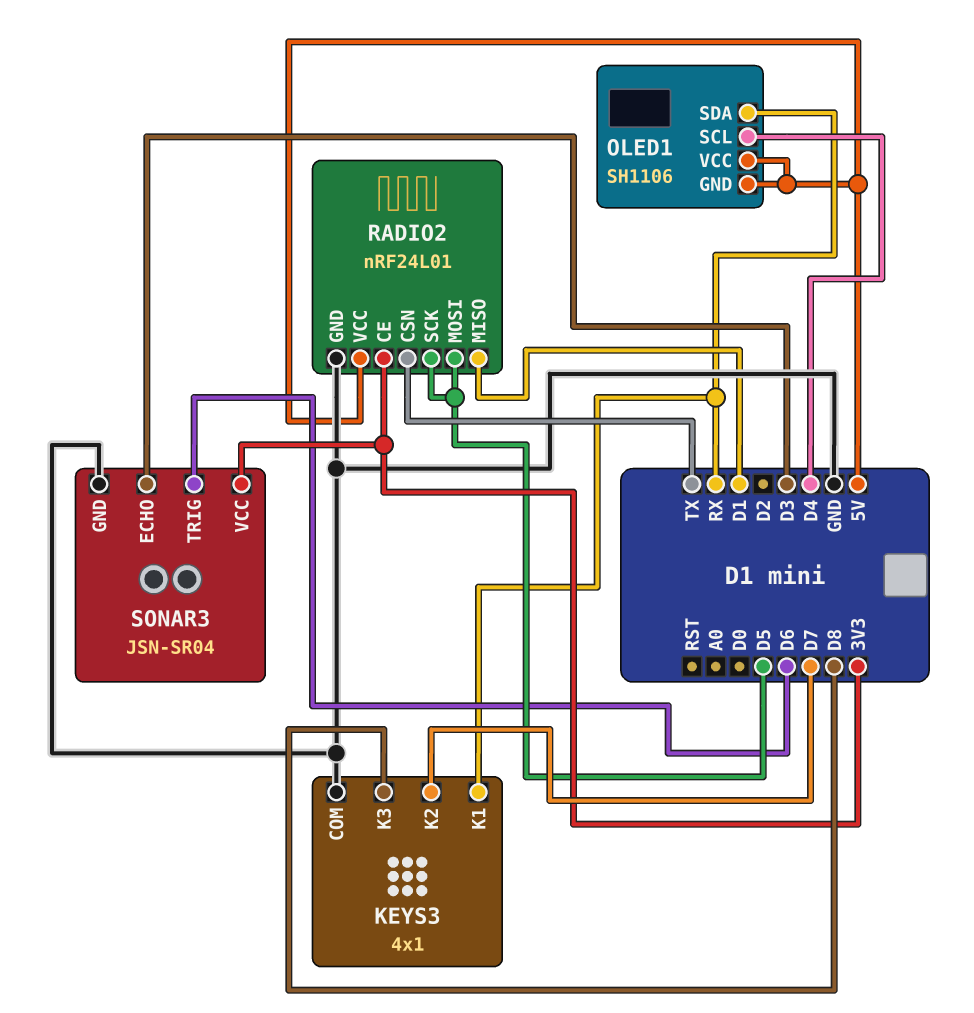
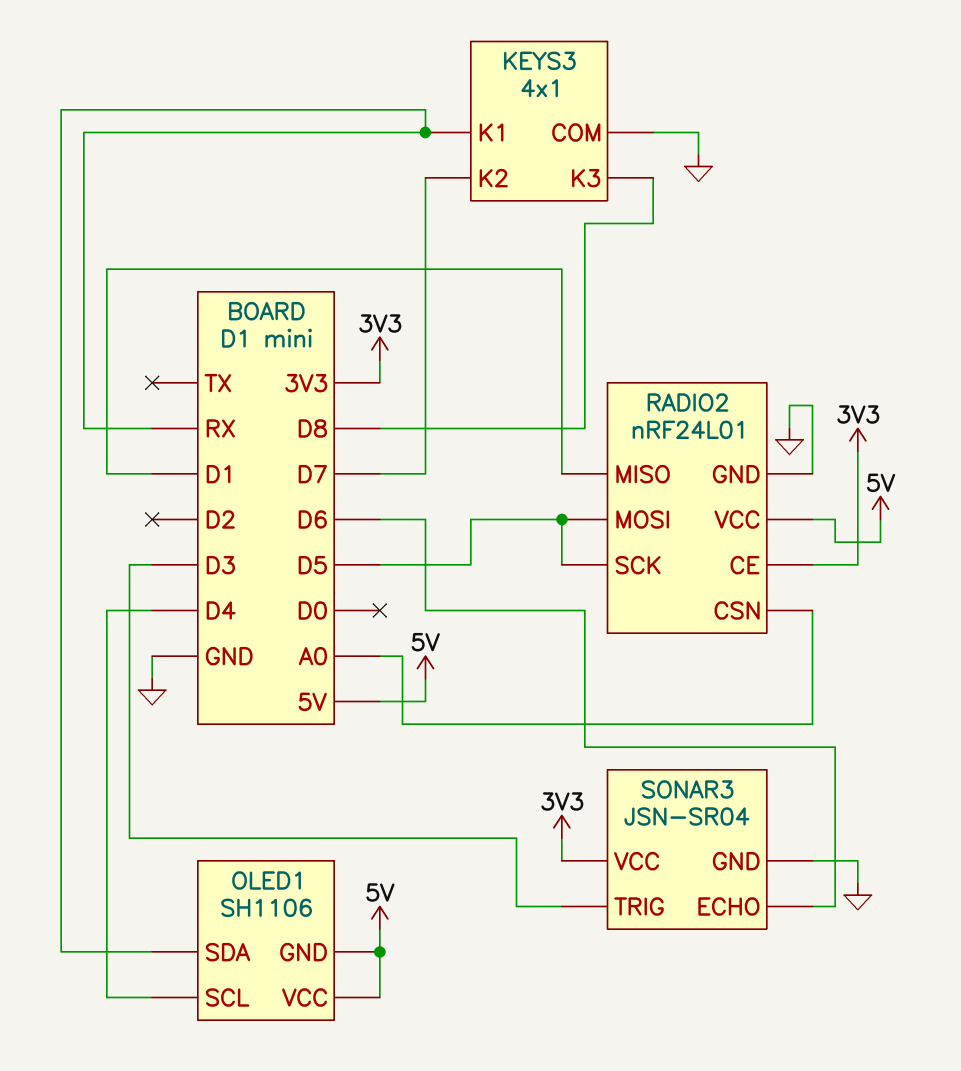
RADIO2 pin CSN: TX -> A0
SONAR3 pin ECHO: D3 -> D6
SONAR3 pin TRIG: D6 -> D3

